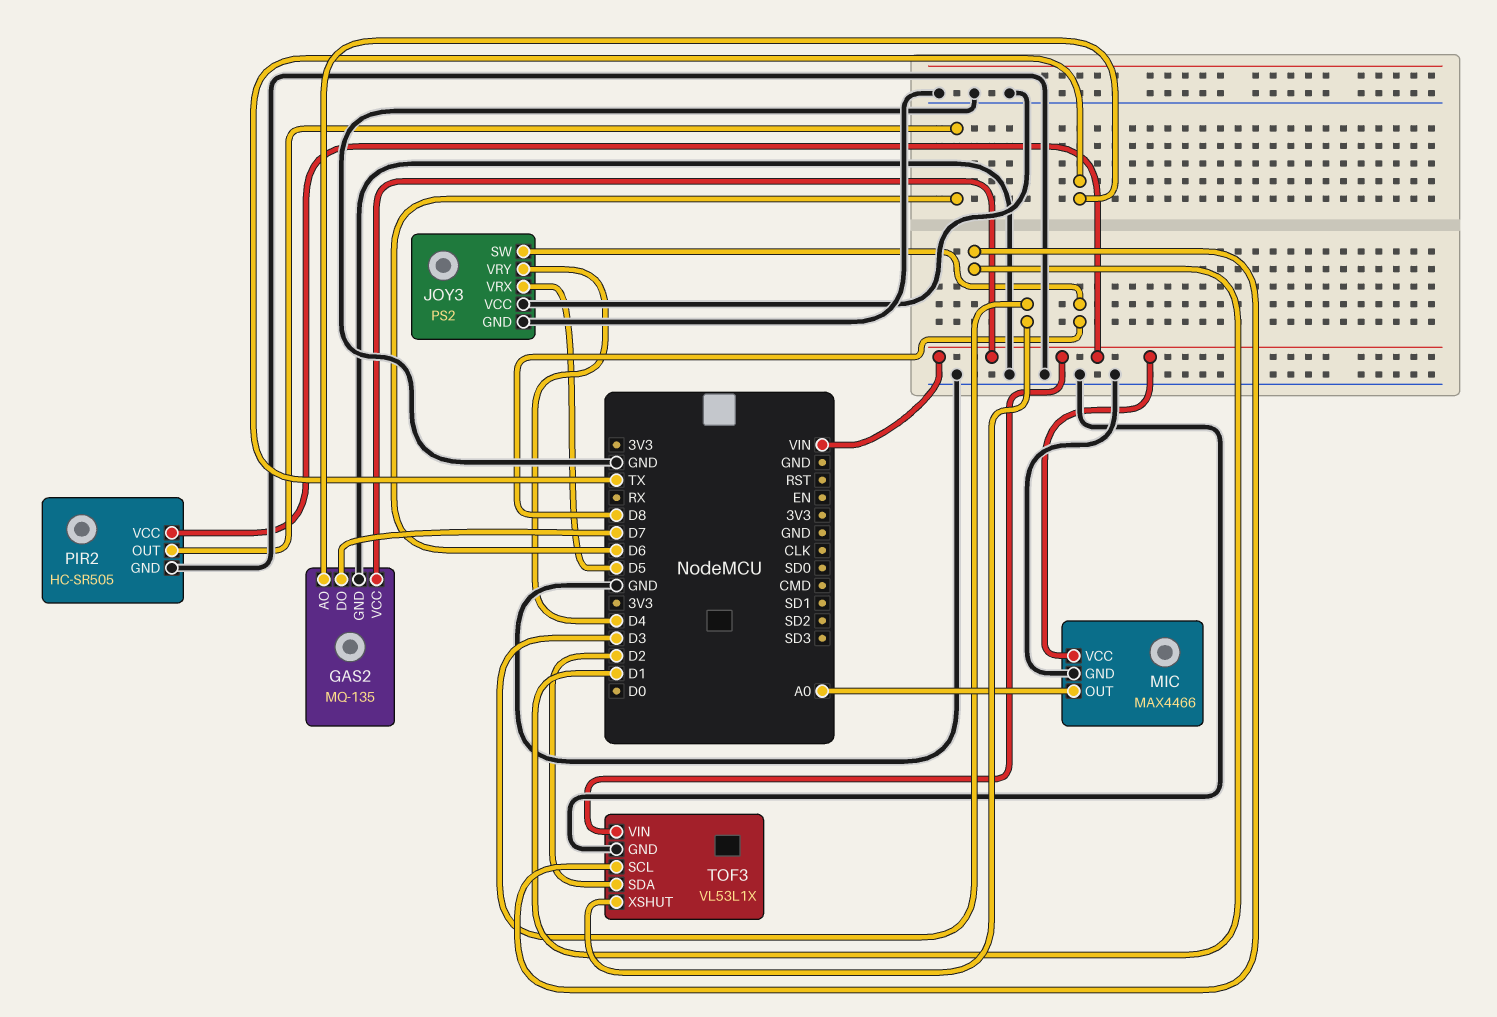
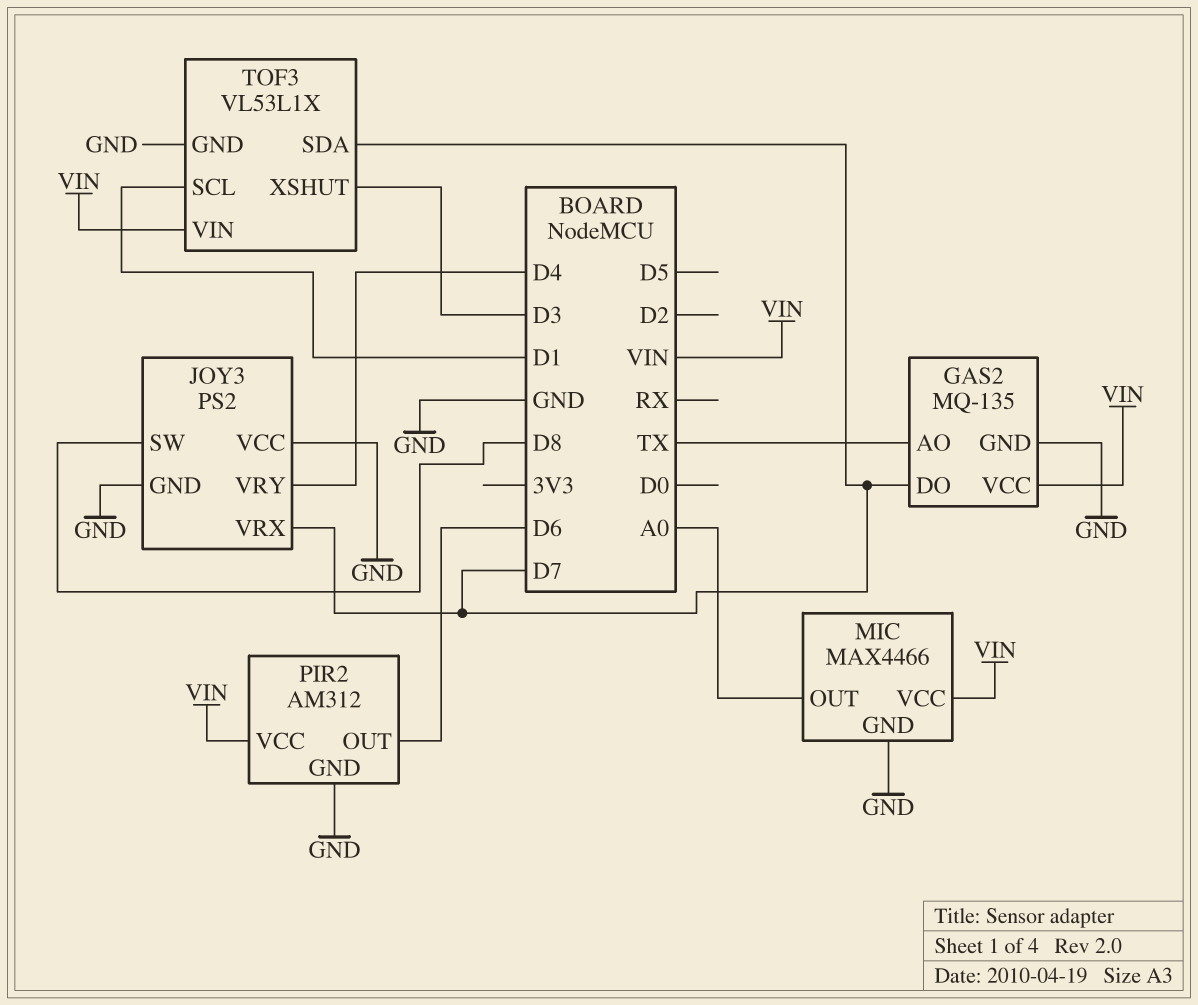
JOY3 pin VRX: D5 -> D7
PIR2: HC-SR505 -> AM312
TOF3 pin SDA: D2 -> D7

